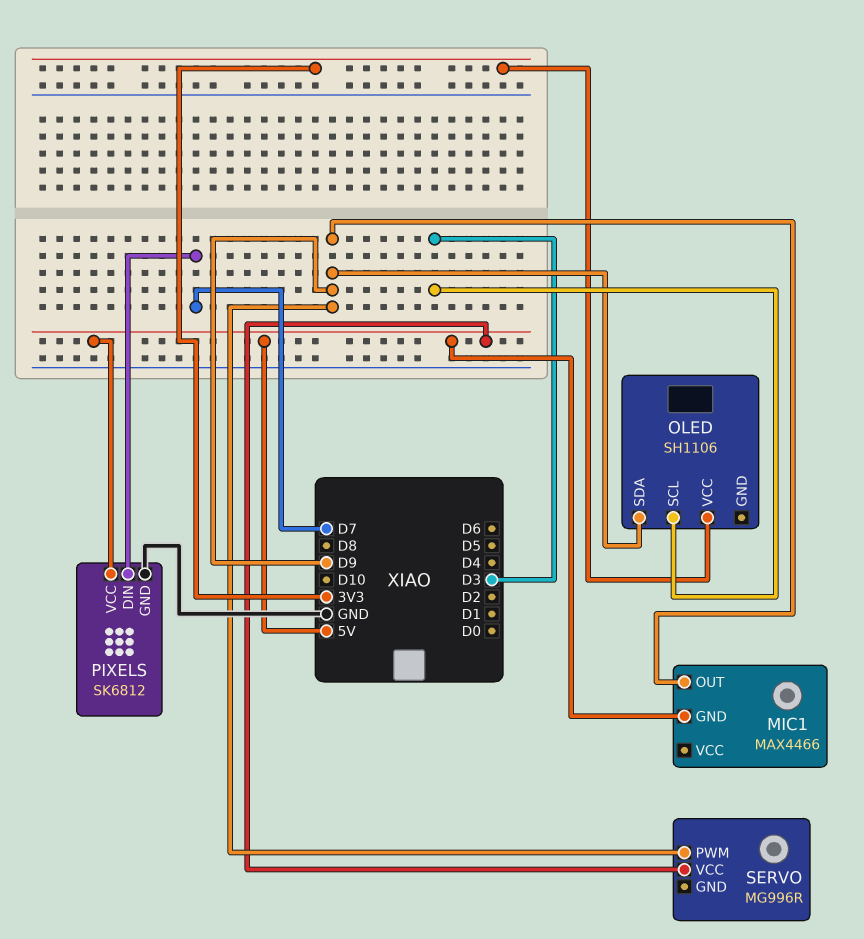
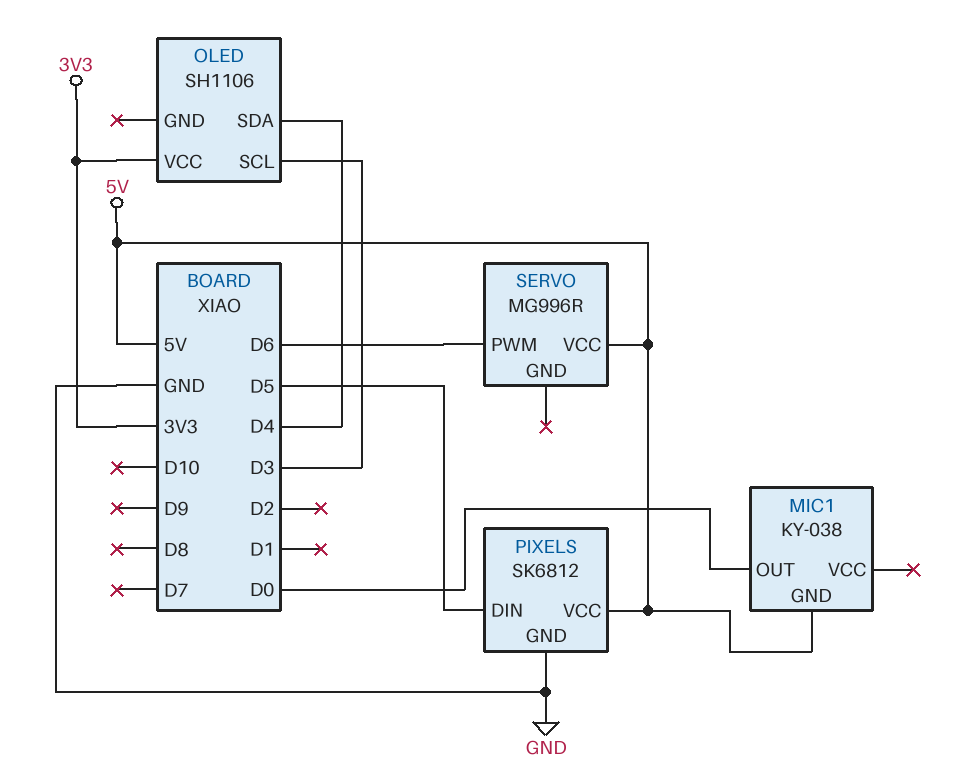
MIC1: MAX4466 -> KY-038
MIC1 pin OUT: D9 -> D0
OLED pin SDA: D9 -> D4
PIXELS pin DIN: D7 -> D5
SERVO pin PWM: D9 -> D6

